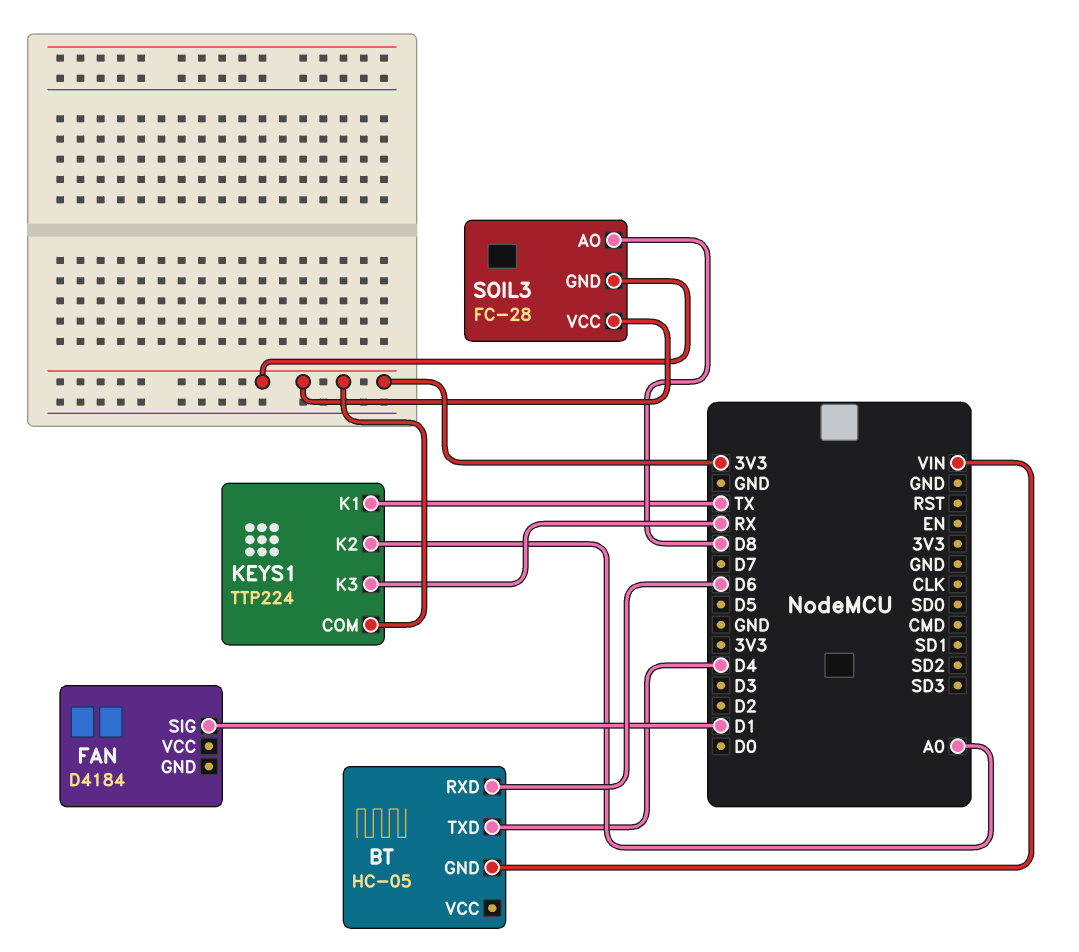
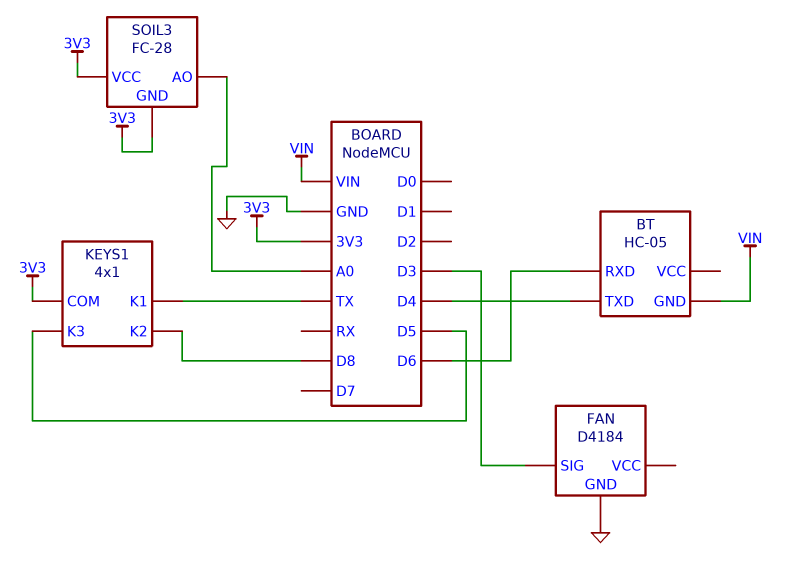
FAN pin GND: none -> GND
FAN pin SIG: D1 -> D3
KEYS1: TTP224 -> 4x1
KEYS1 pin K2: A0 -> D8
KEYS1 pin K3: RX -> D5
SOIL3 pin AO: D8 -> A0

